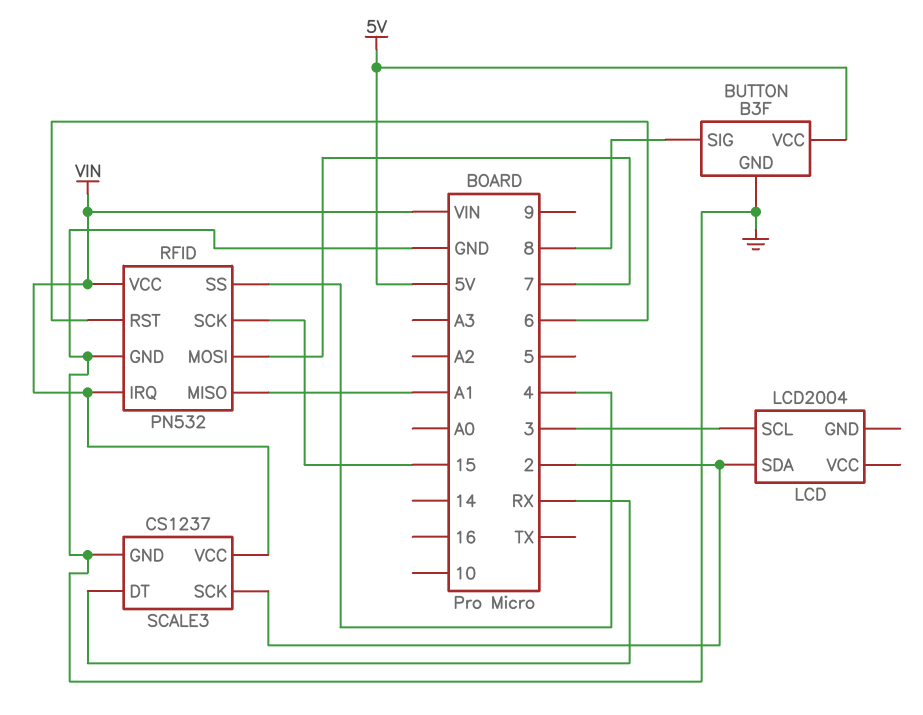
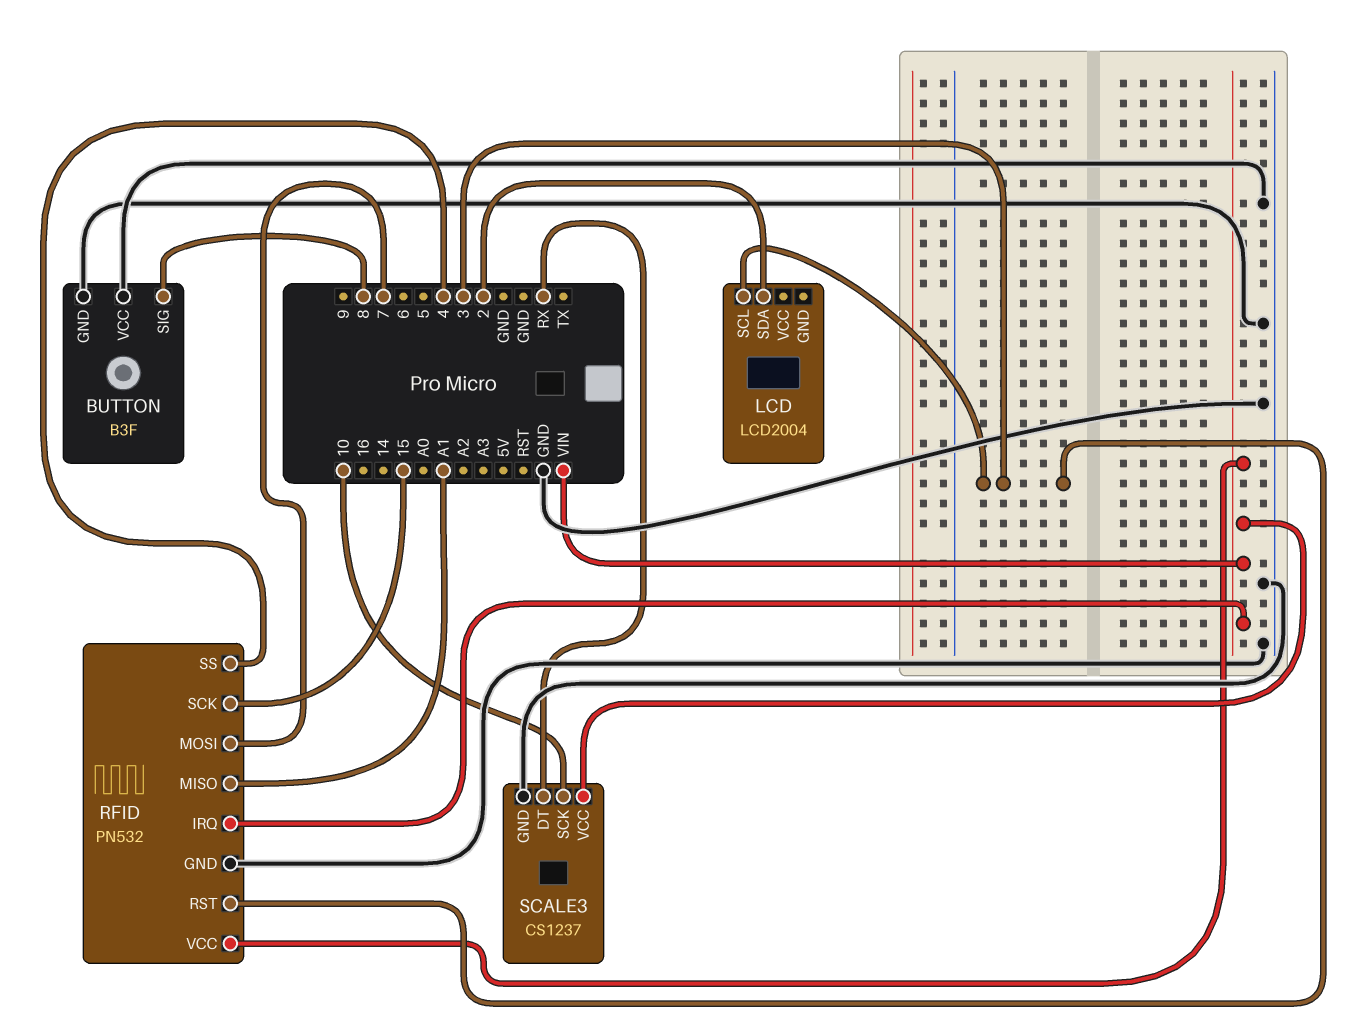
BUTTON pin VCC: 5V -> GND
RFID pin RST: 6 -> 3
SCALE3 pin SCK: 2 -> 10

